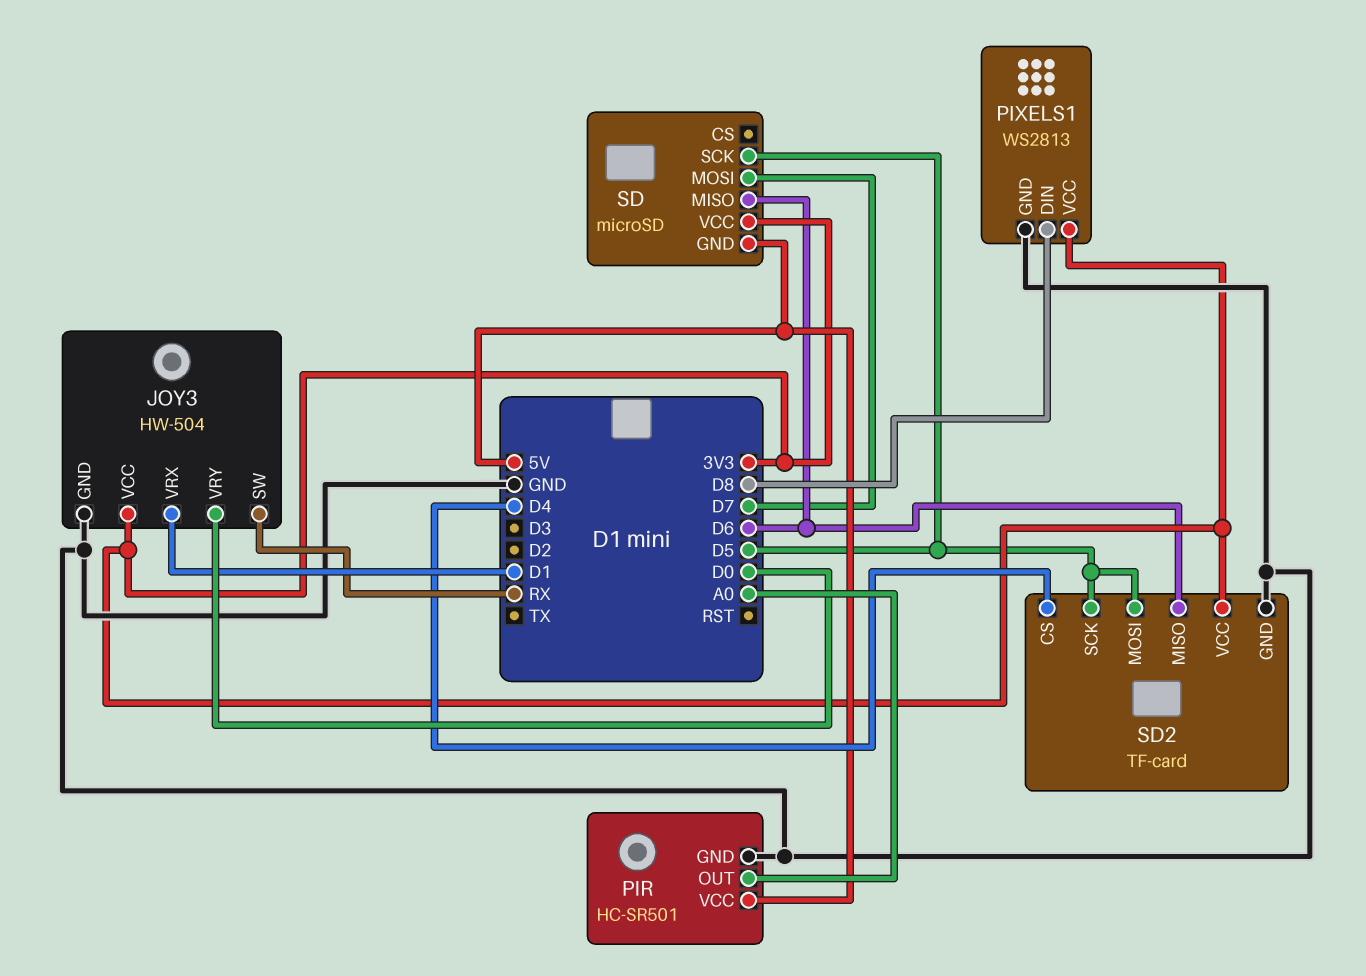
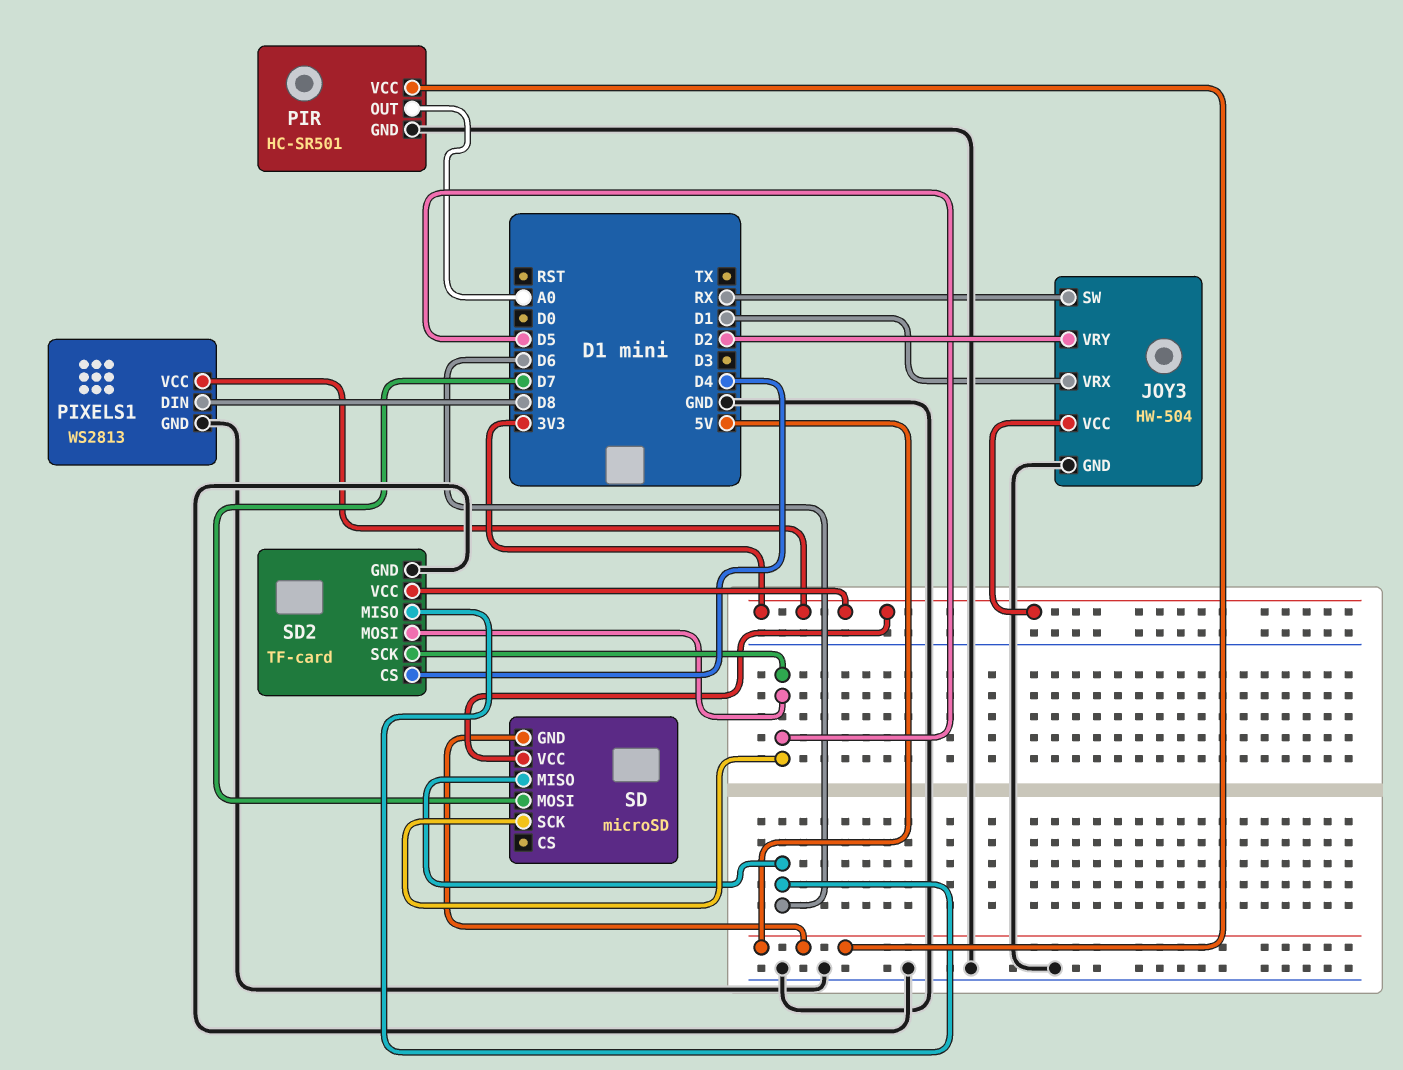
JOY3 pin VRY: D0 -> D2

